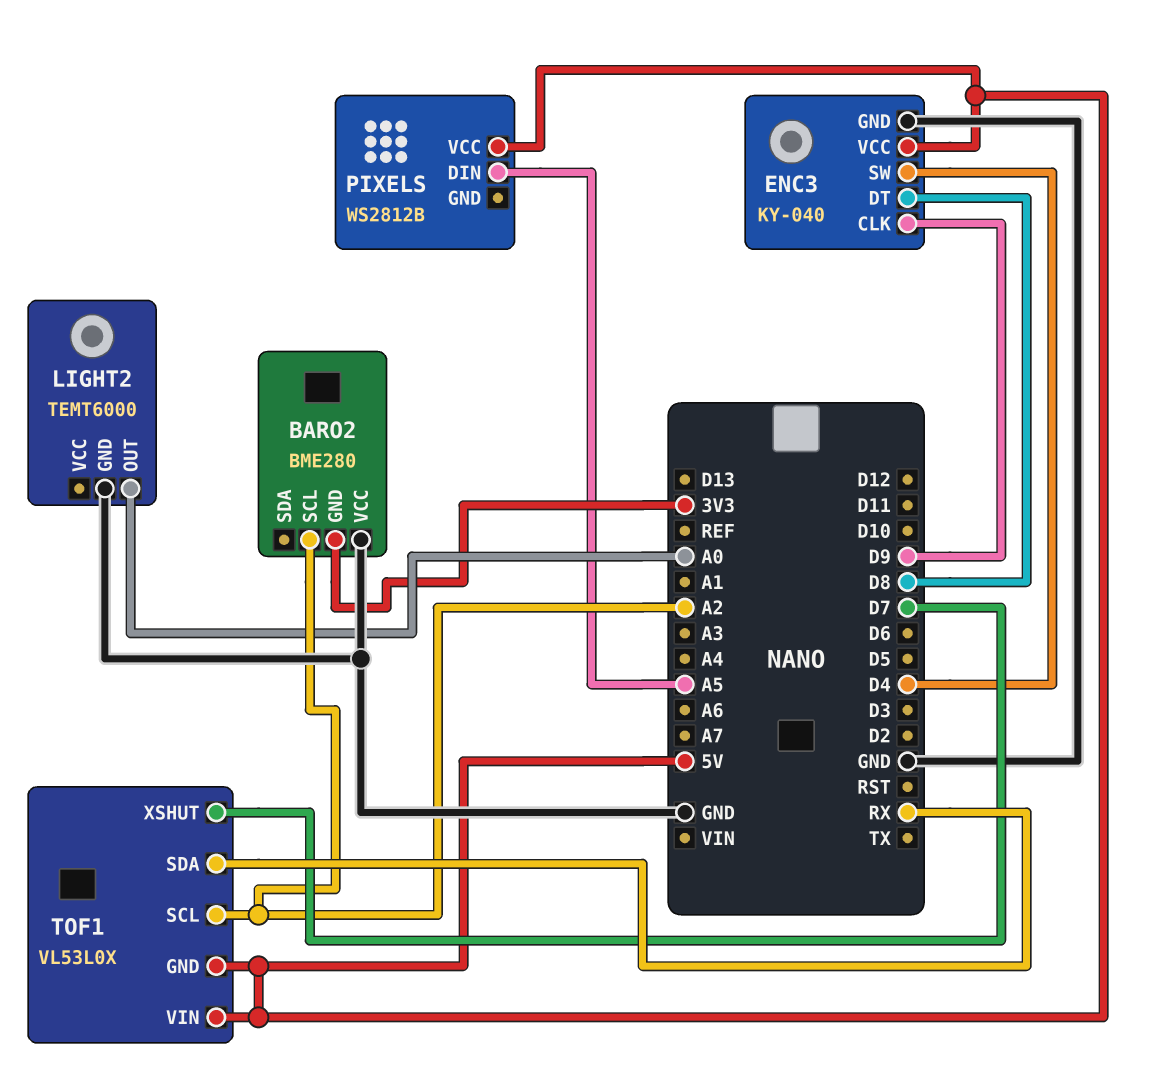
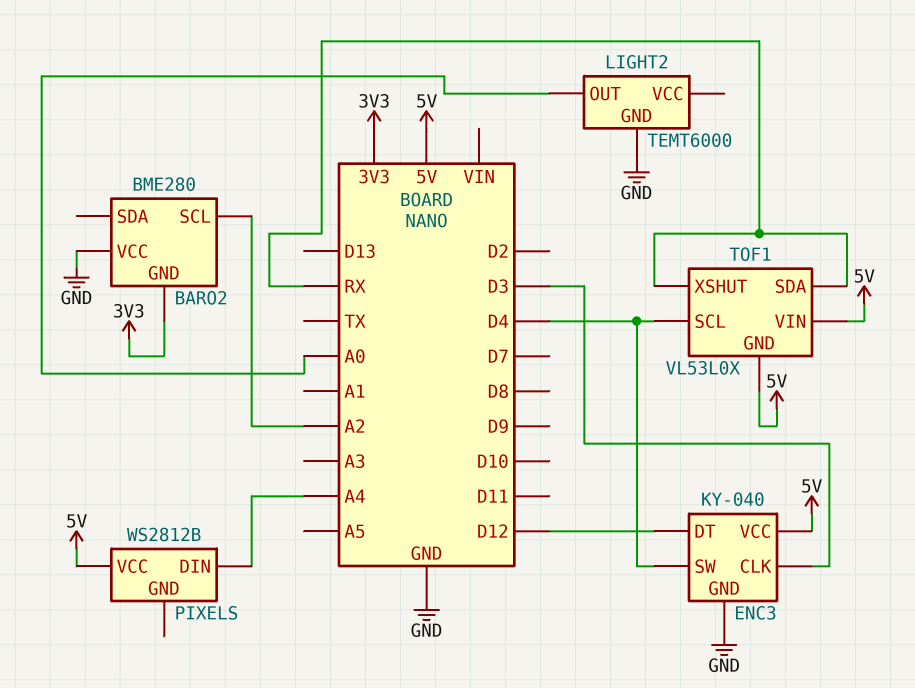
ENC3 pin CLK: D9 -> D3
ENC3 pin DT: D8 -> D12
PIXELS pin DIN: A5 -> A4
TOF1 pin SCL: A2 -> D4
TOF1 pin XSHUT: D7 -> RX

